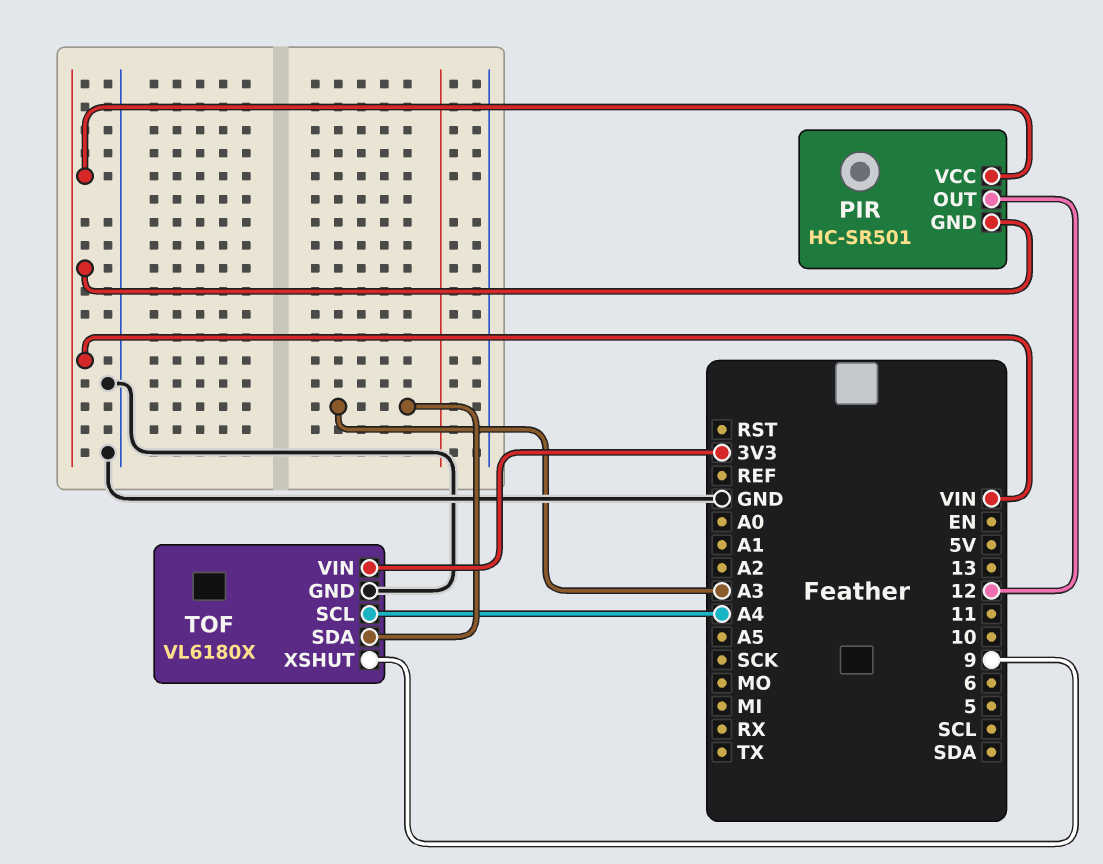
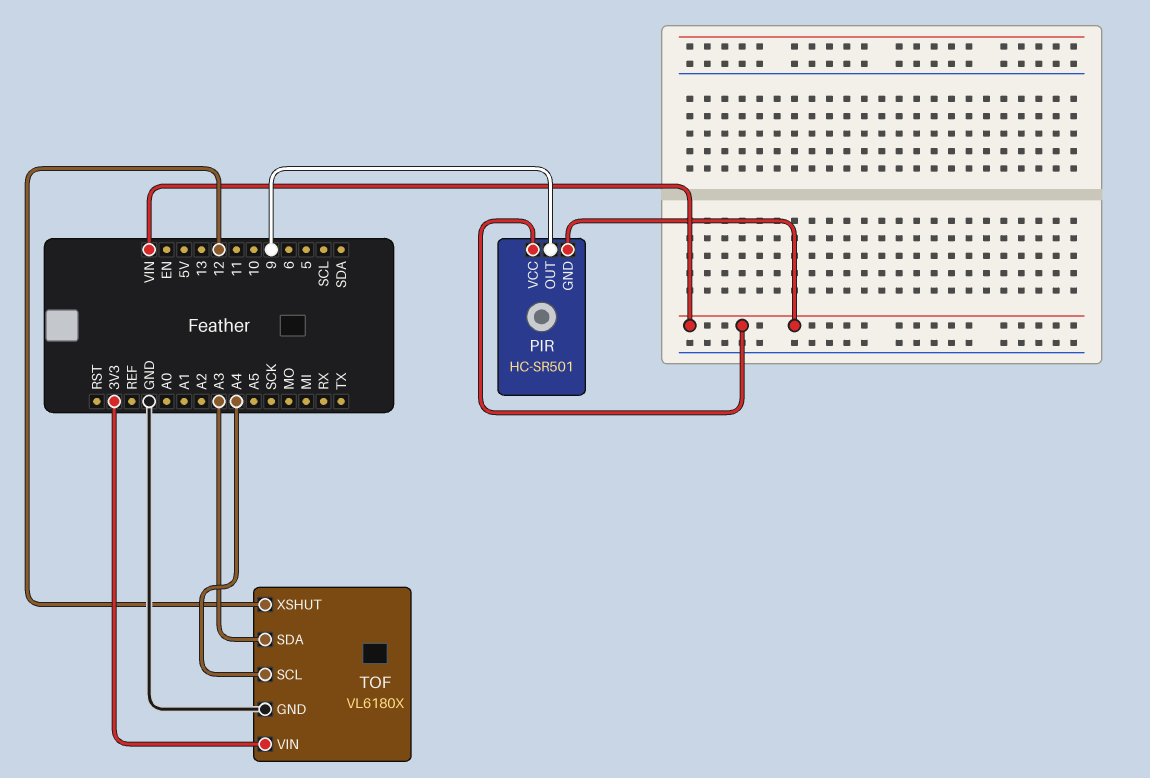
PIR pin OUT: 12 -> 9
TOF pin XSHUT: 9 -> 12

